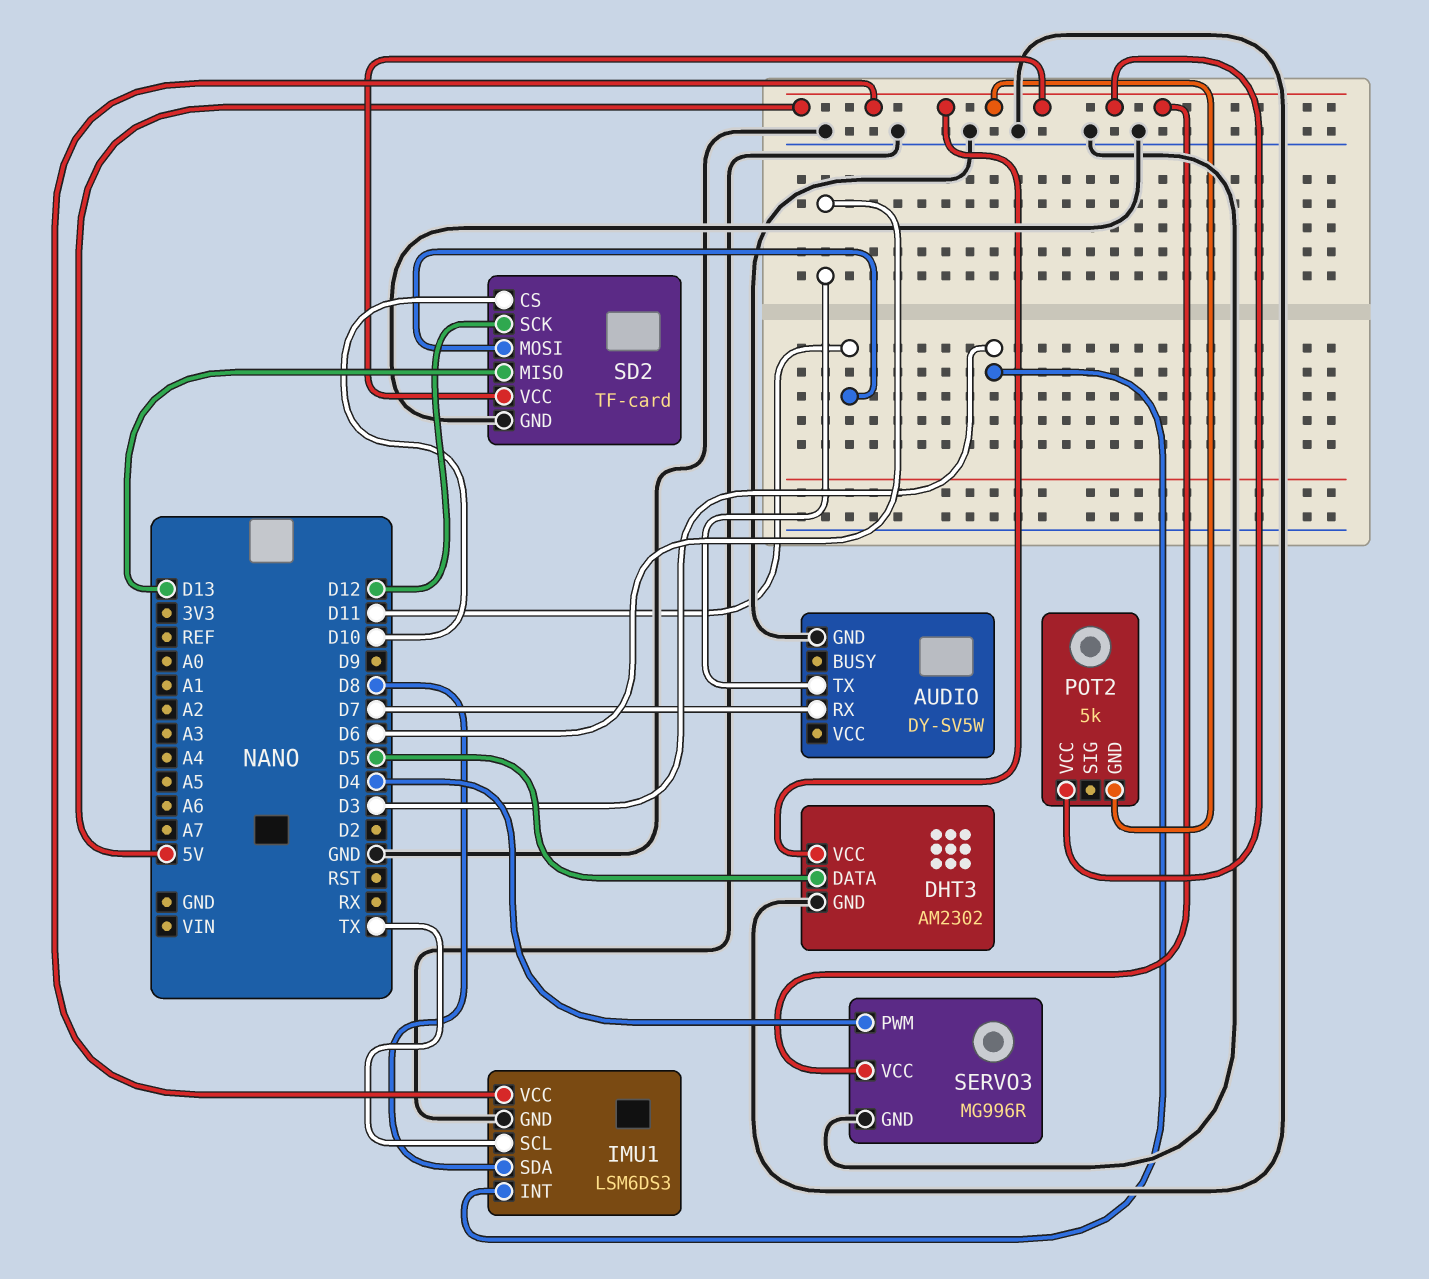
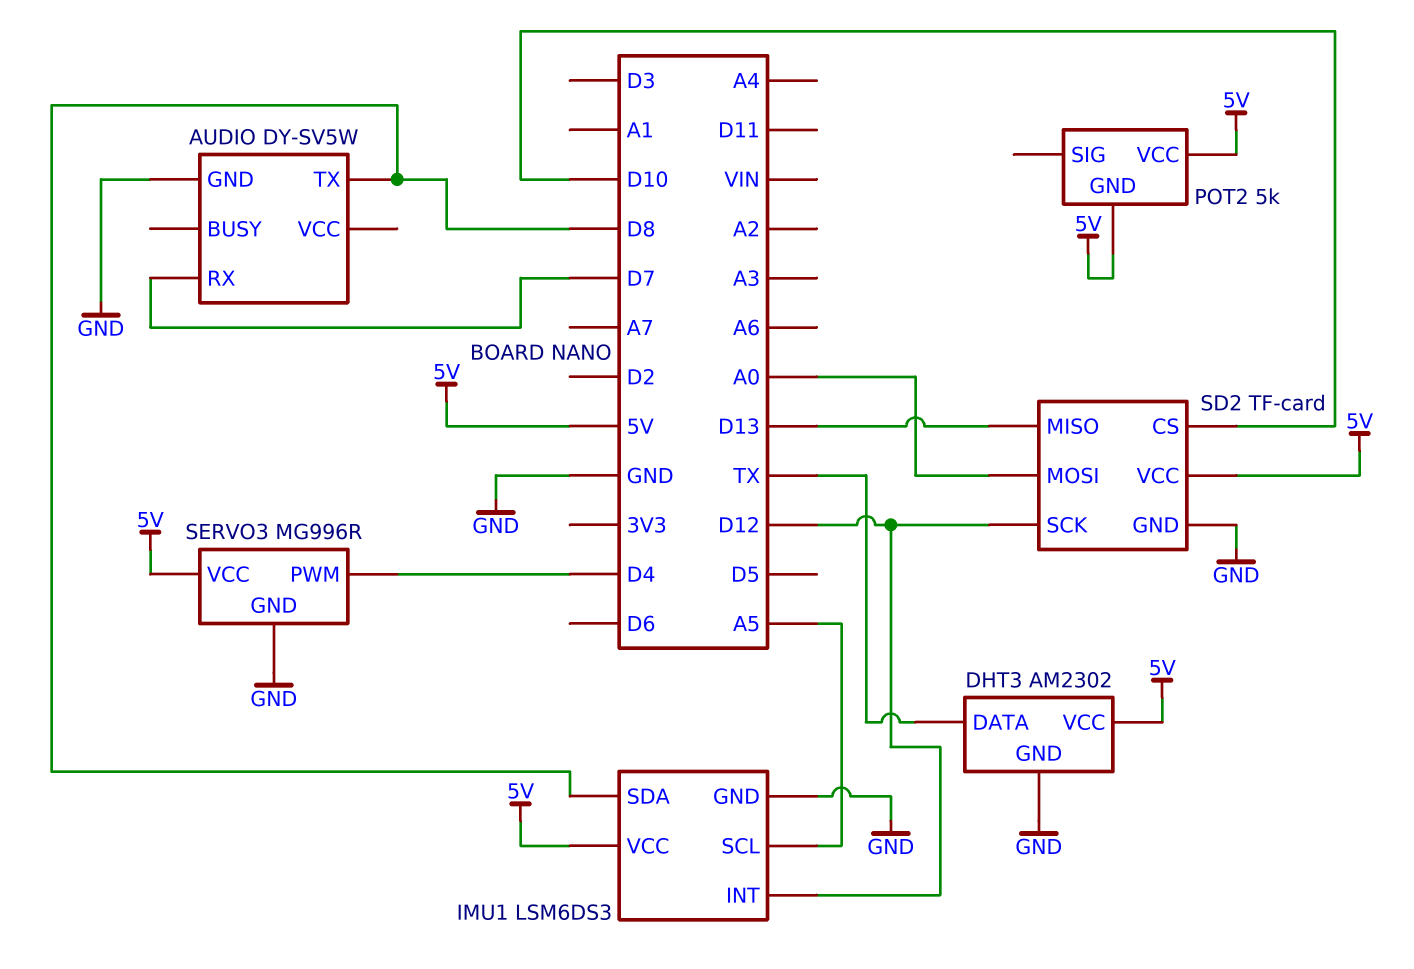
AUDIO pin TX: D6 -> D8
DHT3 pin DATA: D5 -> TX
IMU1 pin INT: D3 -> D12
IMU1 pin SCL: TX -> A5
SD2 pin MOSI: D11 -> A0

